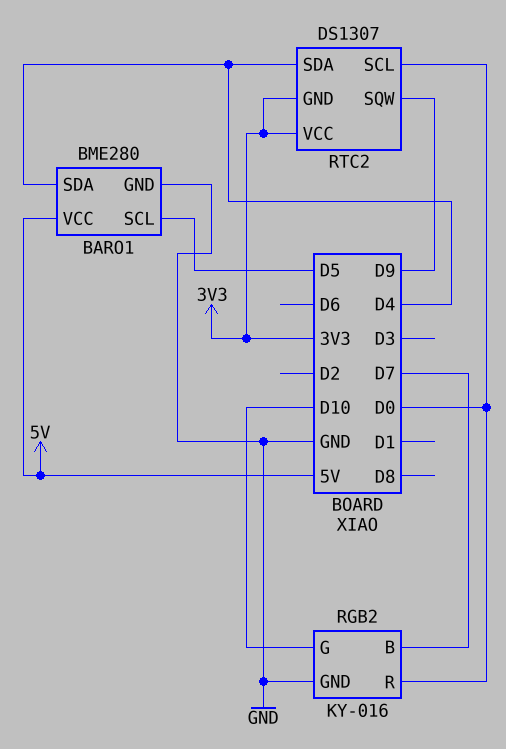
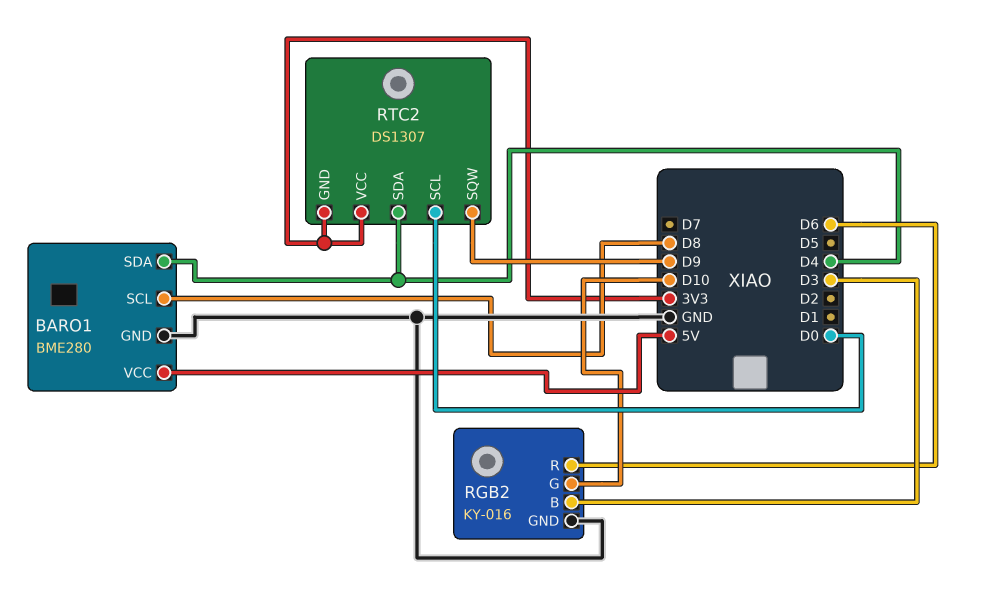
BARO1 pin SCL: D5 -> D8
RGB2 pin B: D7 -> D3
RGB2 pin R: D0 -> D6

